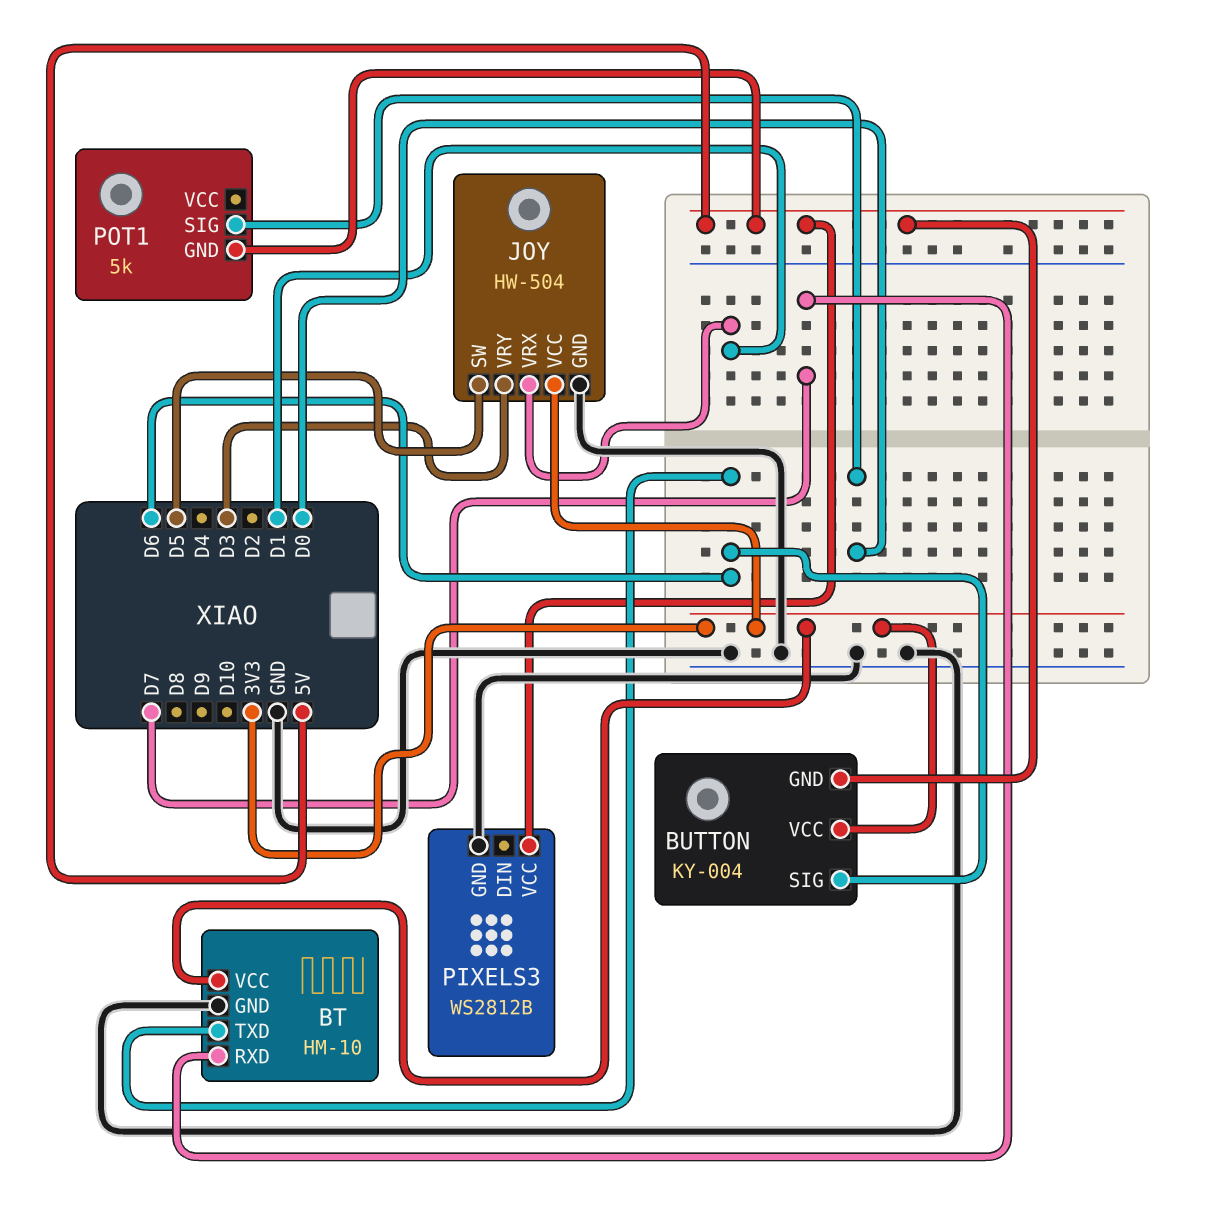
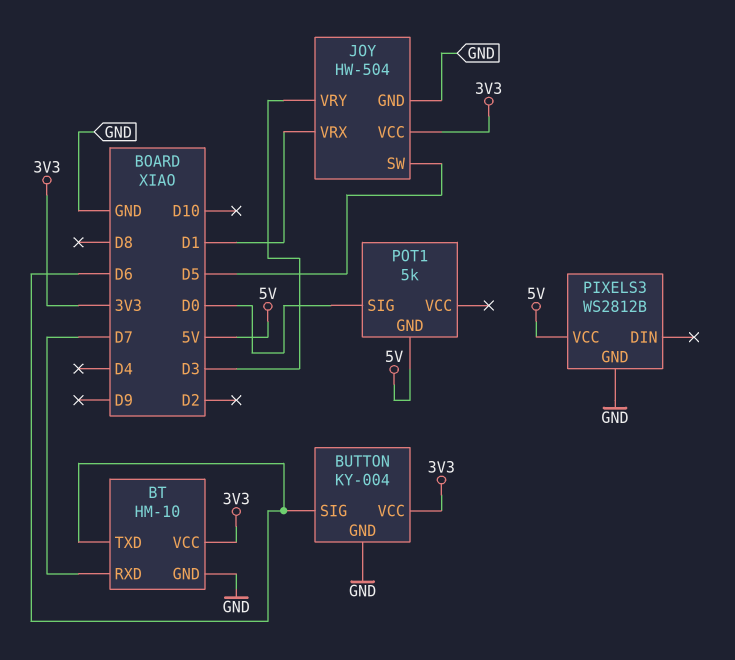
BUTTON pin GND: 5V -> GND

